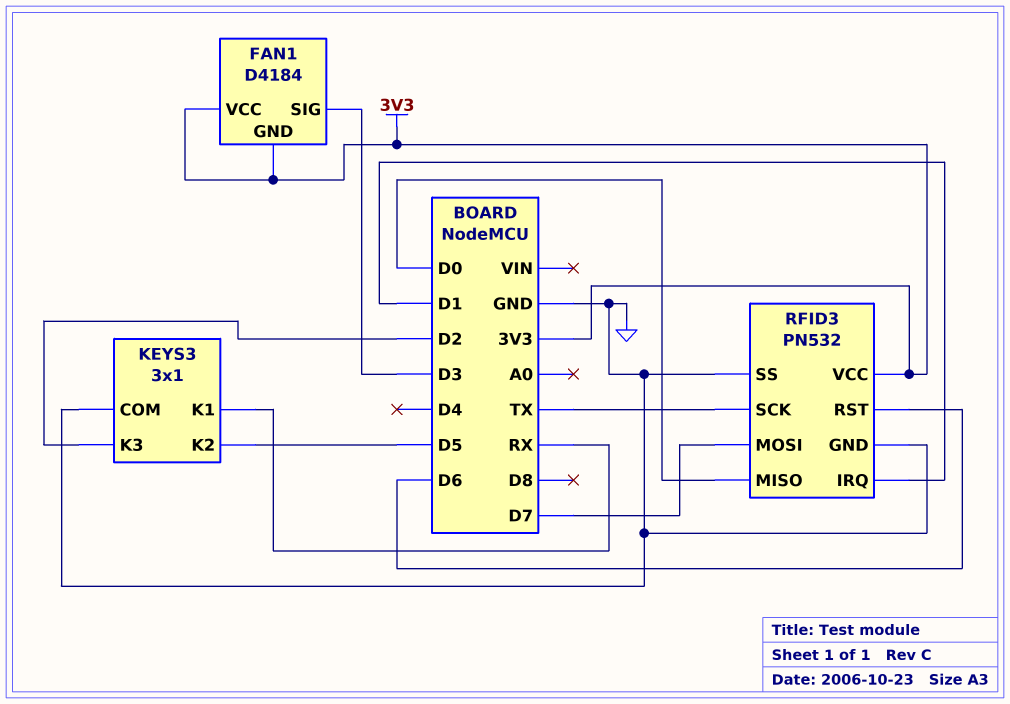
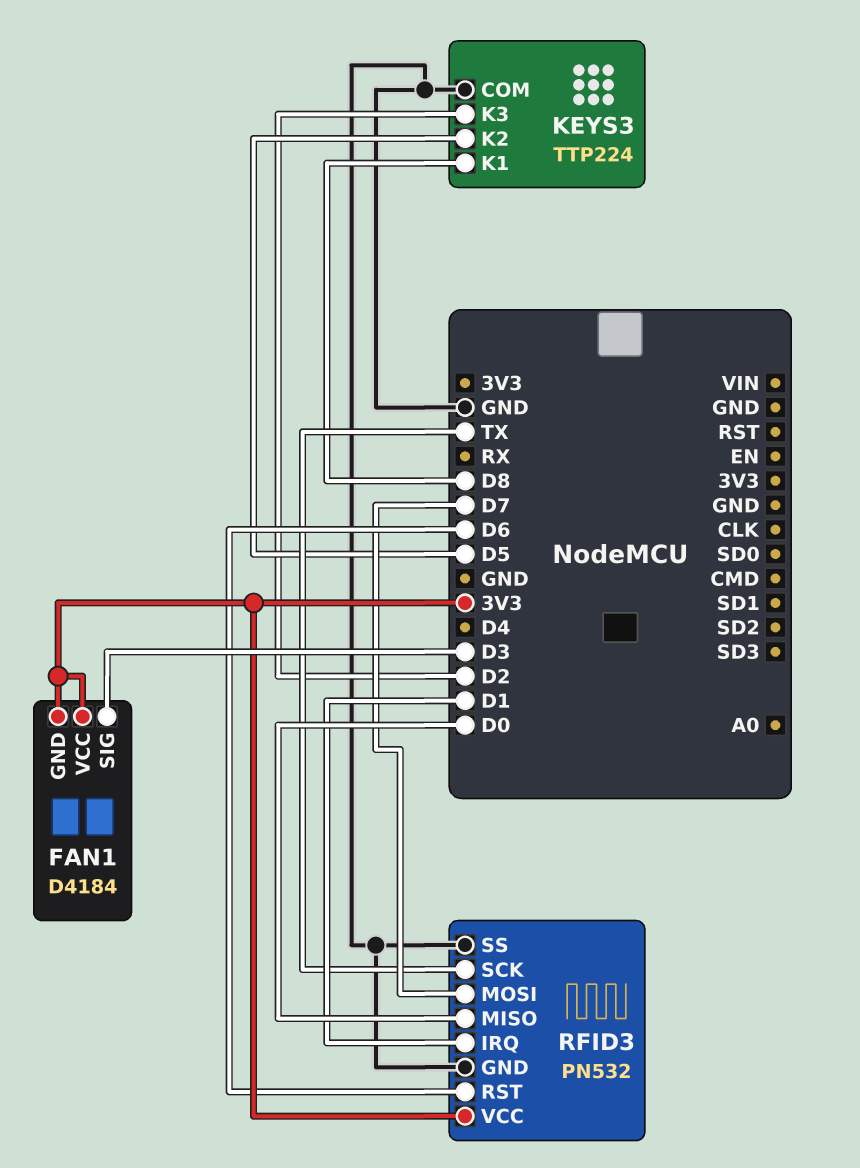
KEYS3: 3x1 -> TTP224
KEYS3 pin K1: RX -> D8

